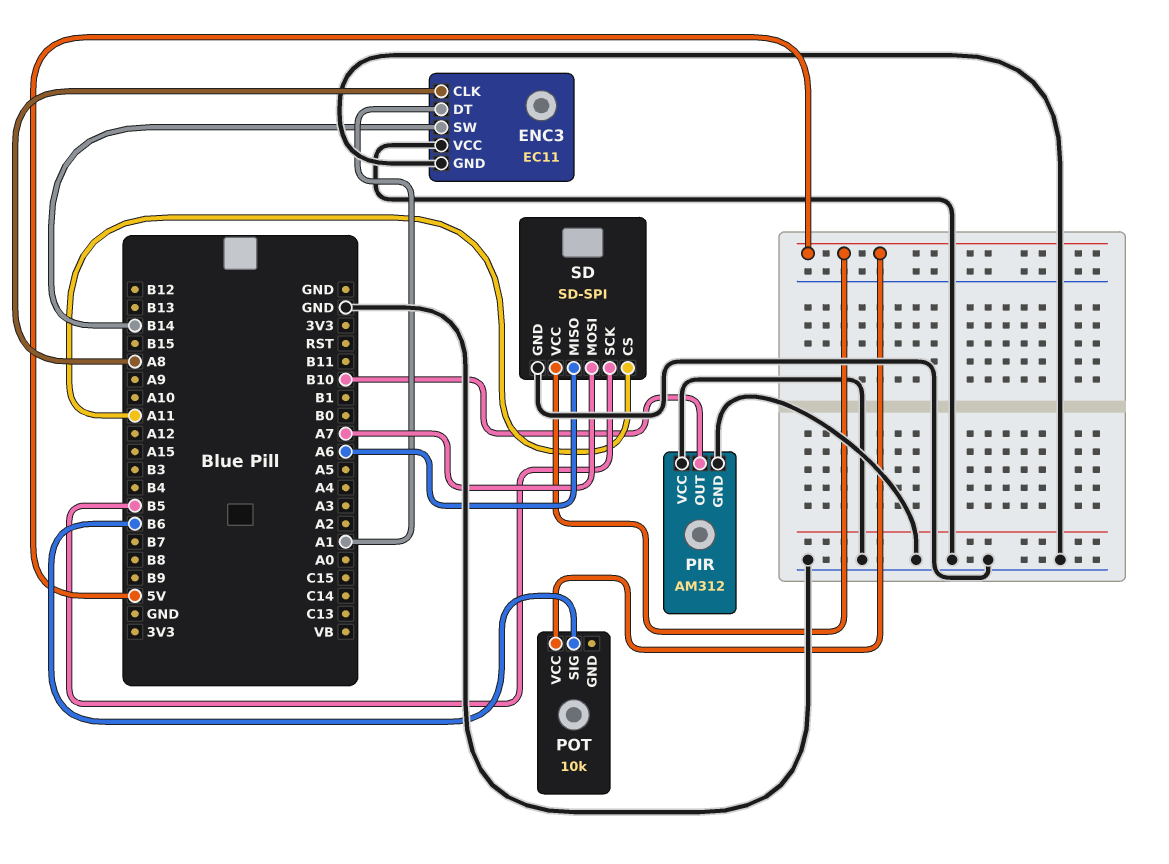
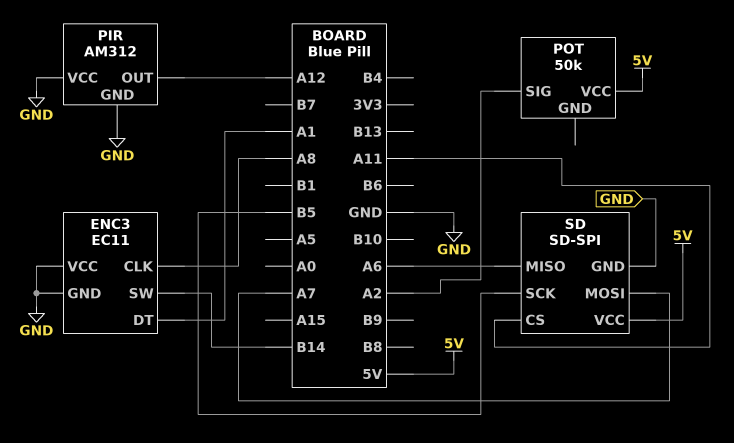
PIR pin OUT: B10 -> A12
POT: 10k -> 50k
POT pin SIG: B6 -> A2

